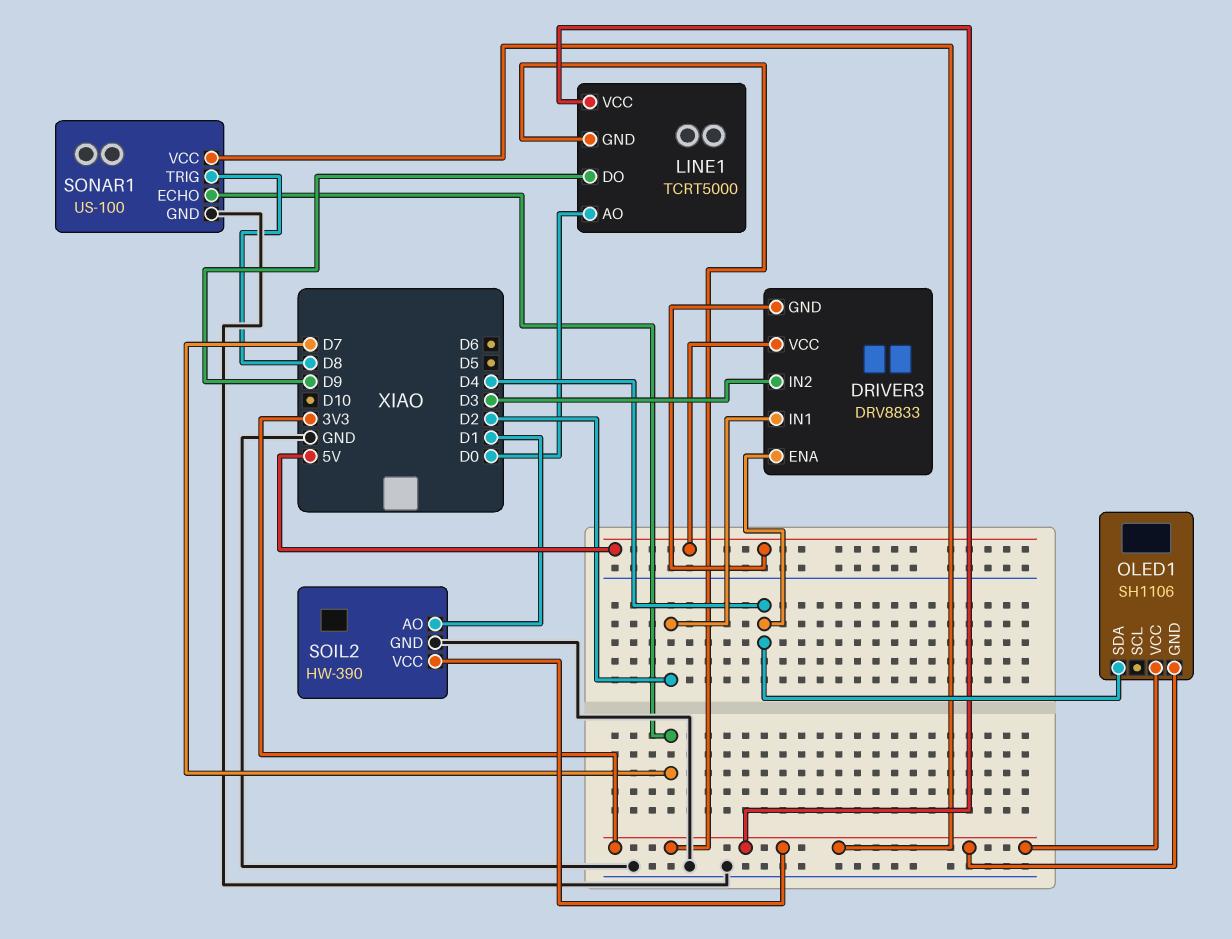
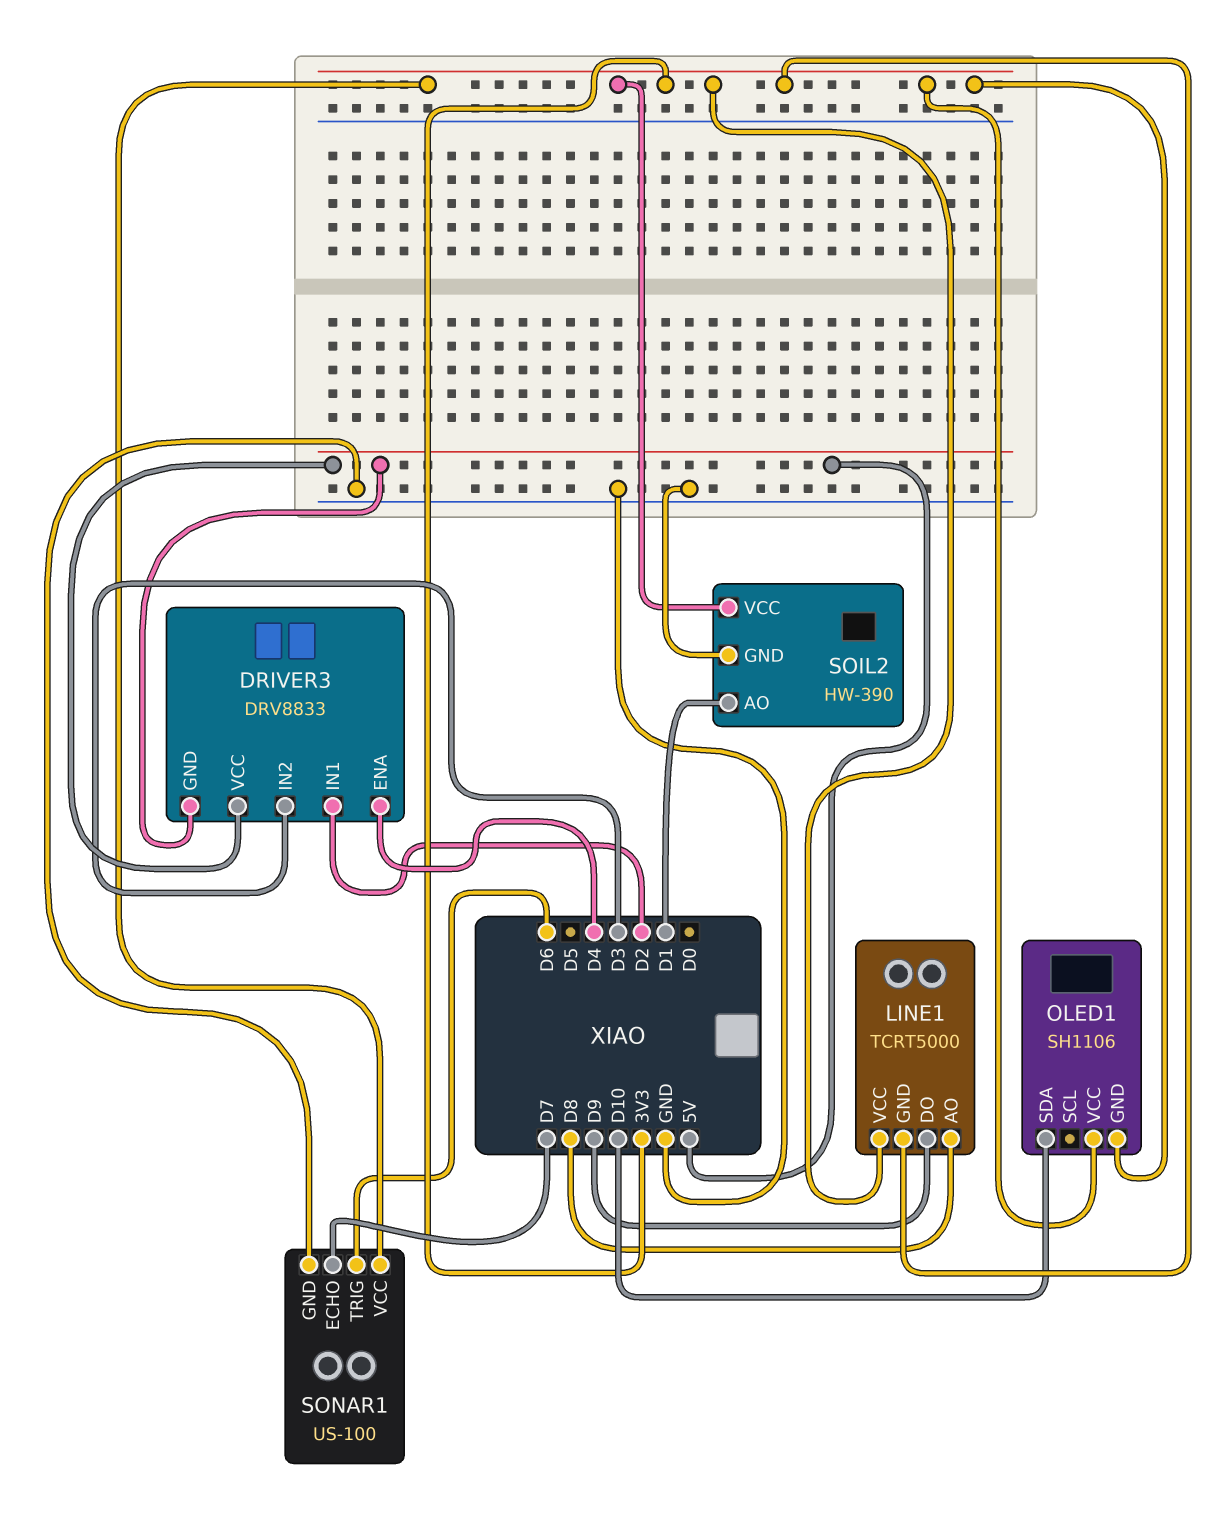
LINE1 pin AO: D0 -> D8
OLED1 pin SDA: D4 -> D10
SONAR1 pin TRIG: D8 -> D6

